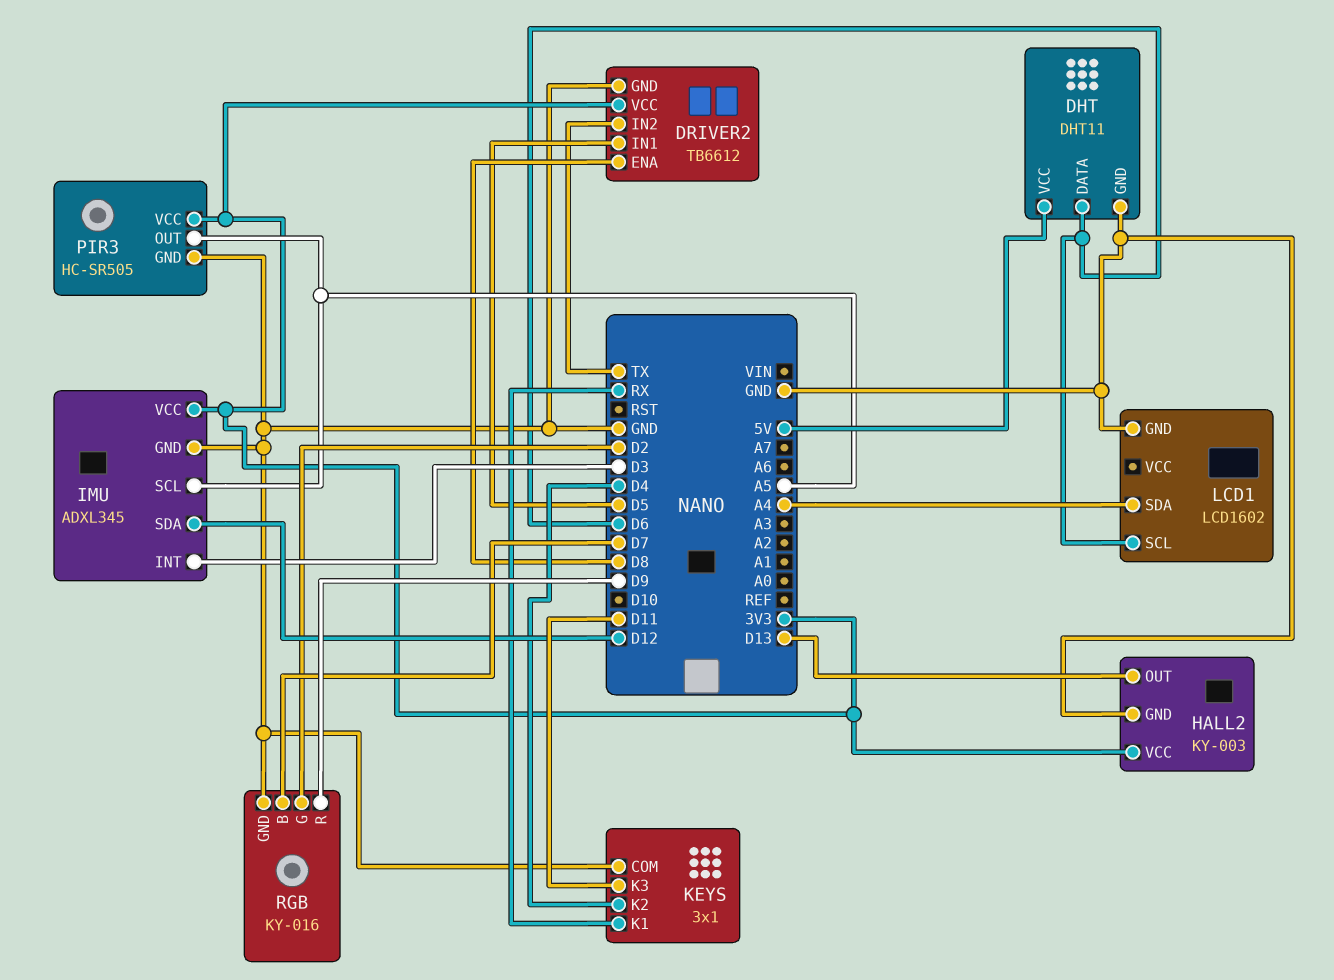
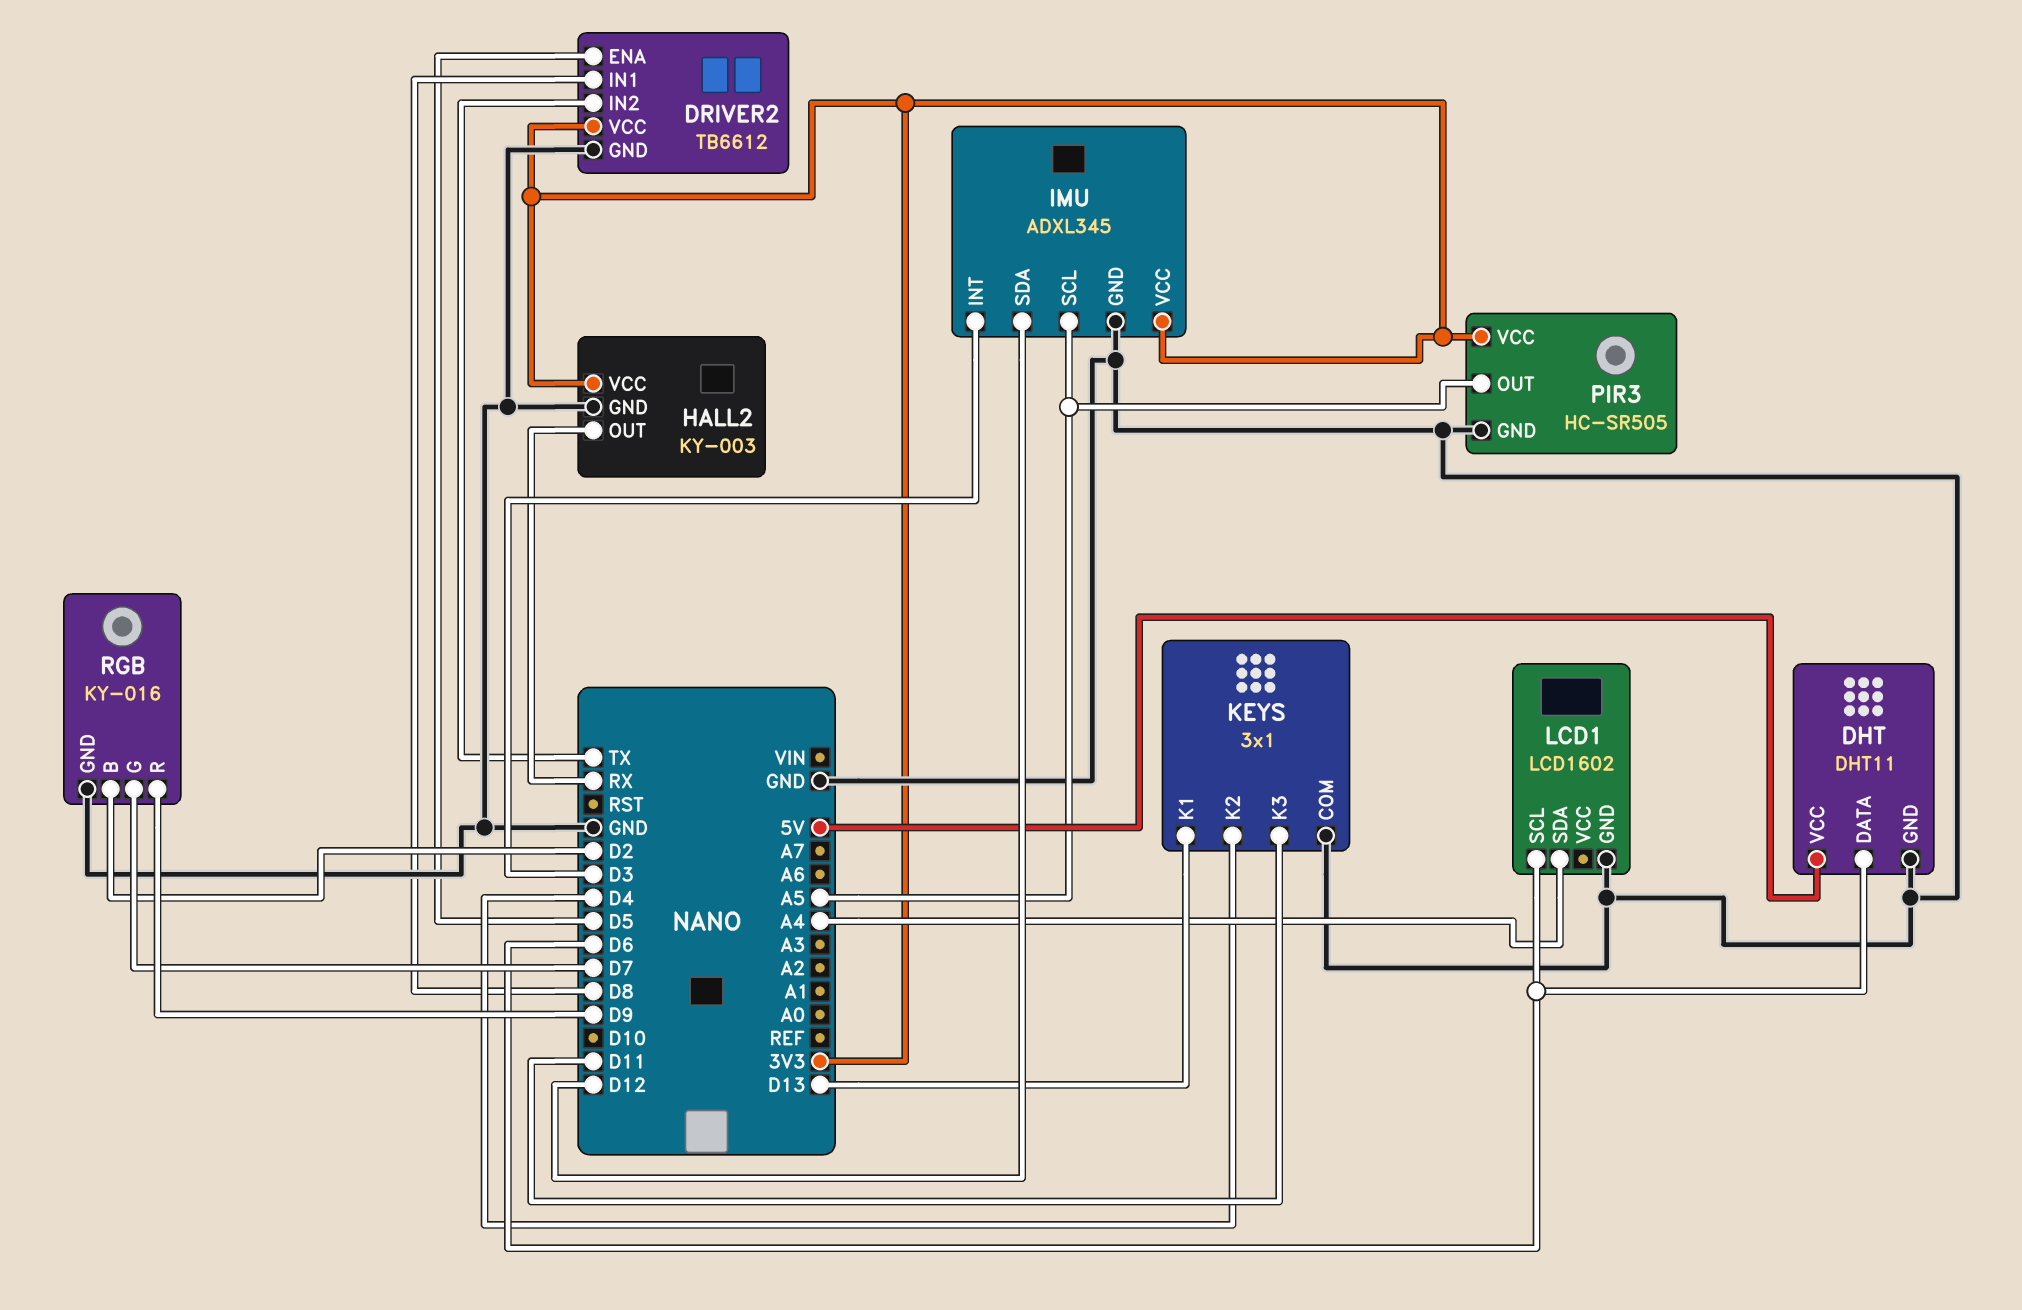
DRIVER2 pin ENA: D8 -> D5
DRIVER2 pin IN1: D5 -> D8
HALL2 pin OUT: D13 -> RX
KEYS pin K1: RX -> D13
RGB pin B: D7 -> D2
RGB pin G: D2 -> D7

